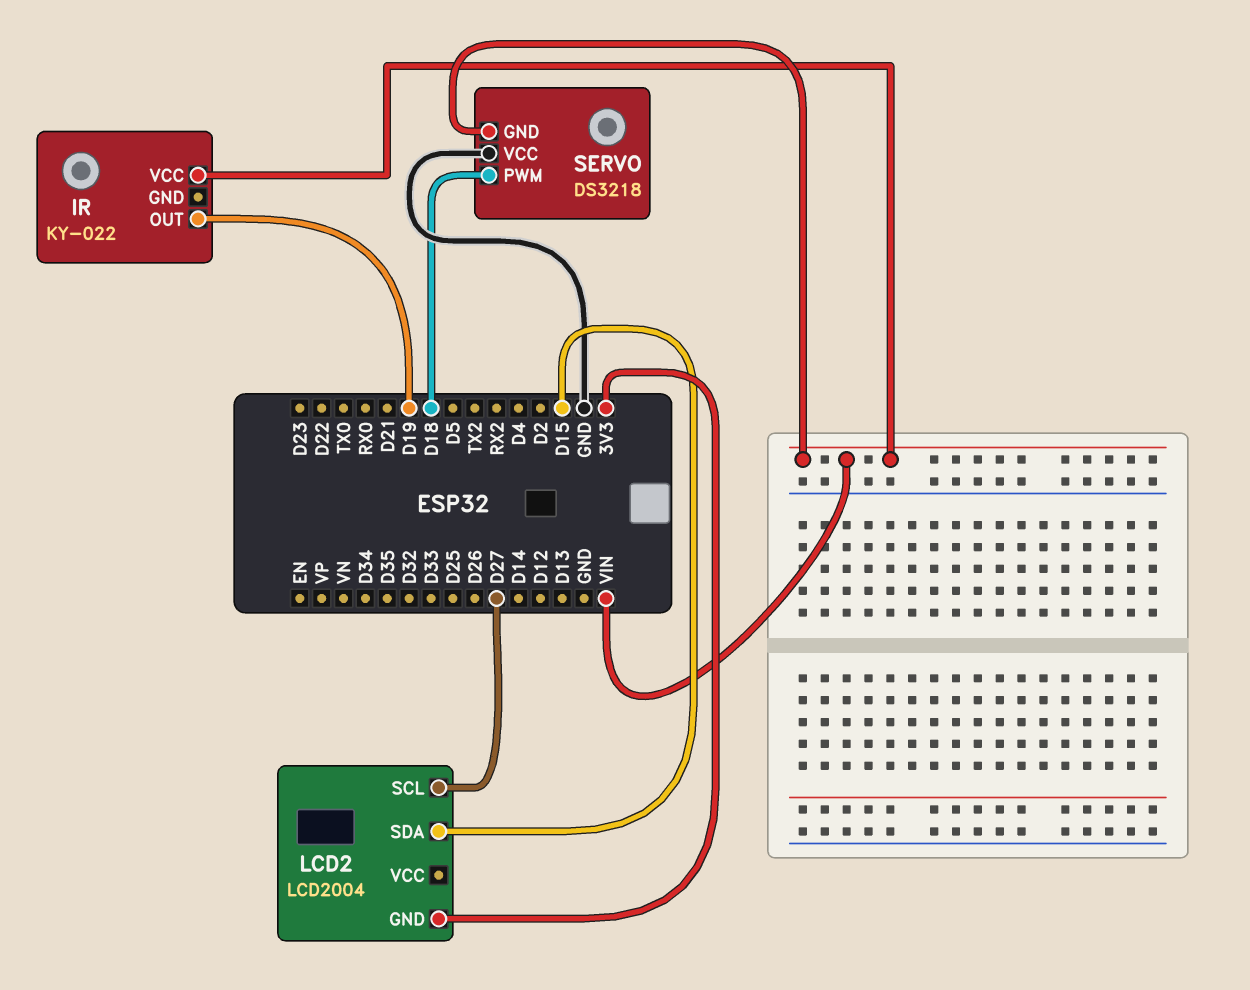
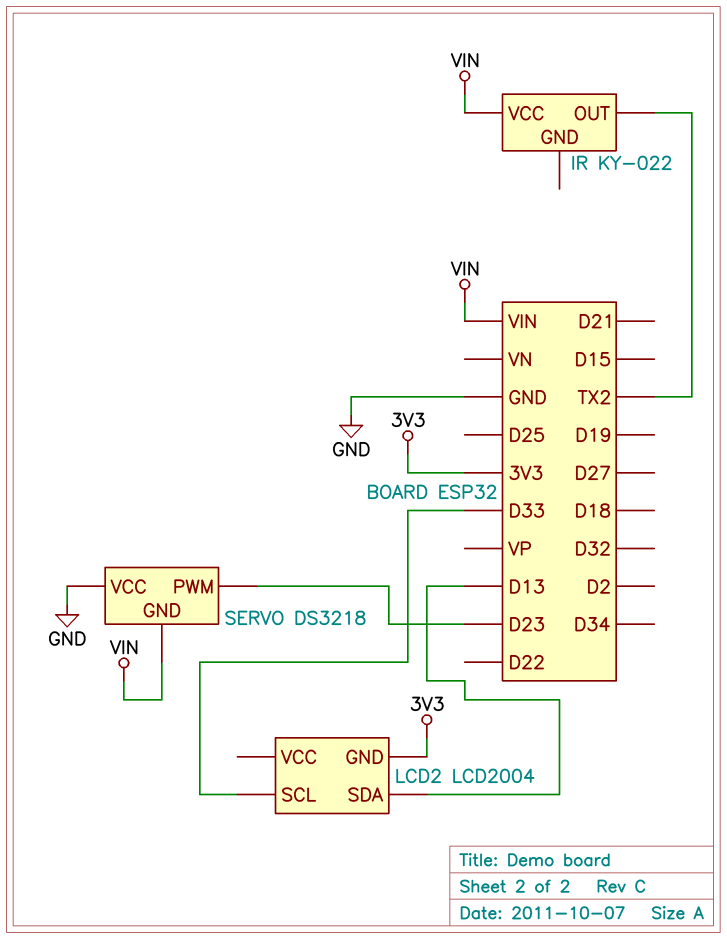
IR pin OUT: D19 -> TX2
LCD2 pin SCL: D27 -> D33
LCD2 pin SDA: D15 -> D13
SERVO pin PWM: D18 -> D23

